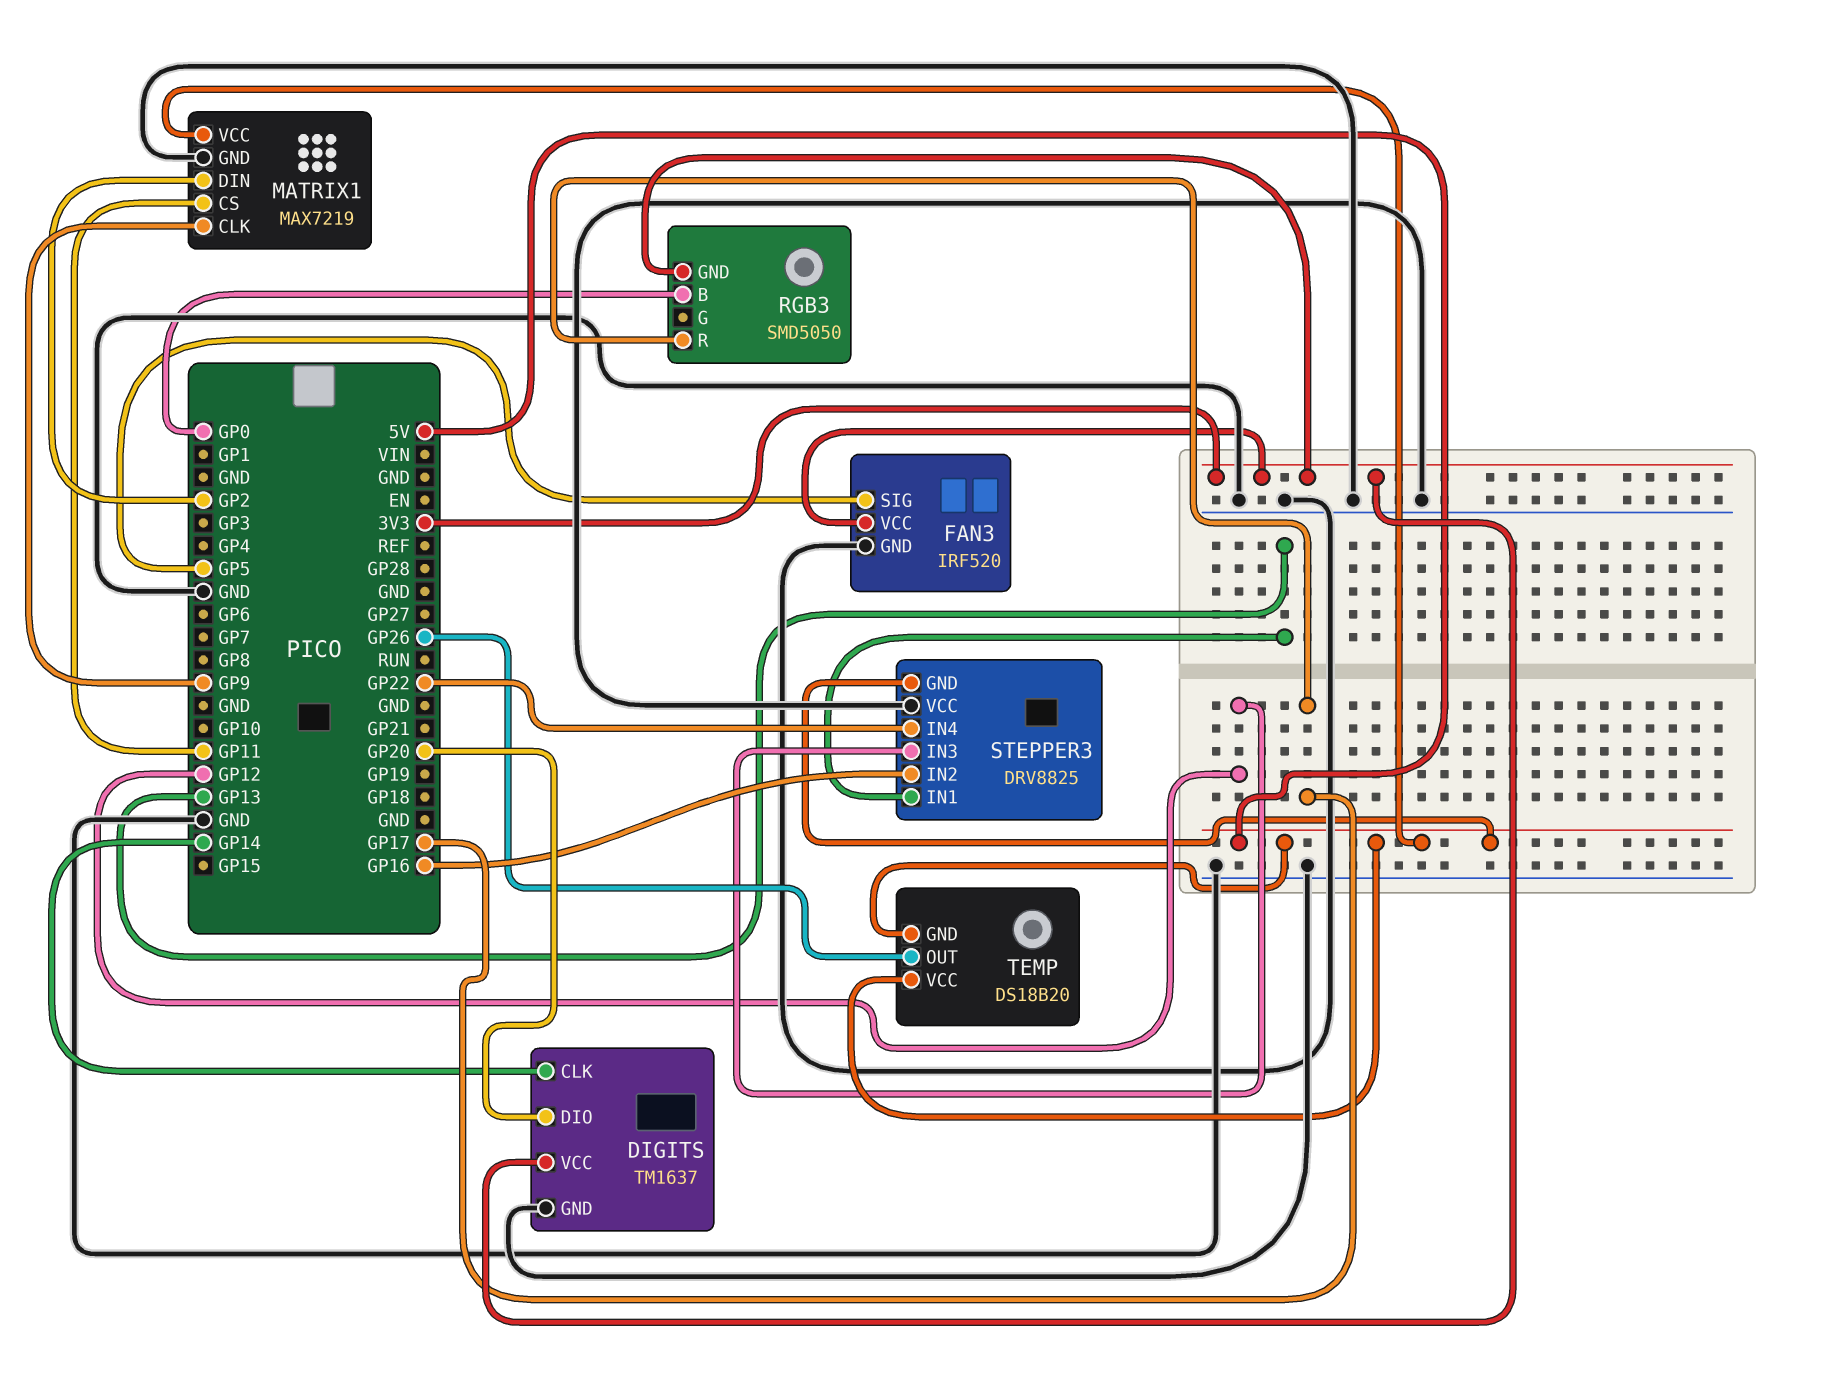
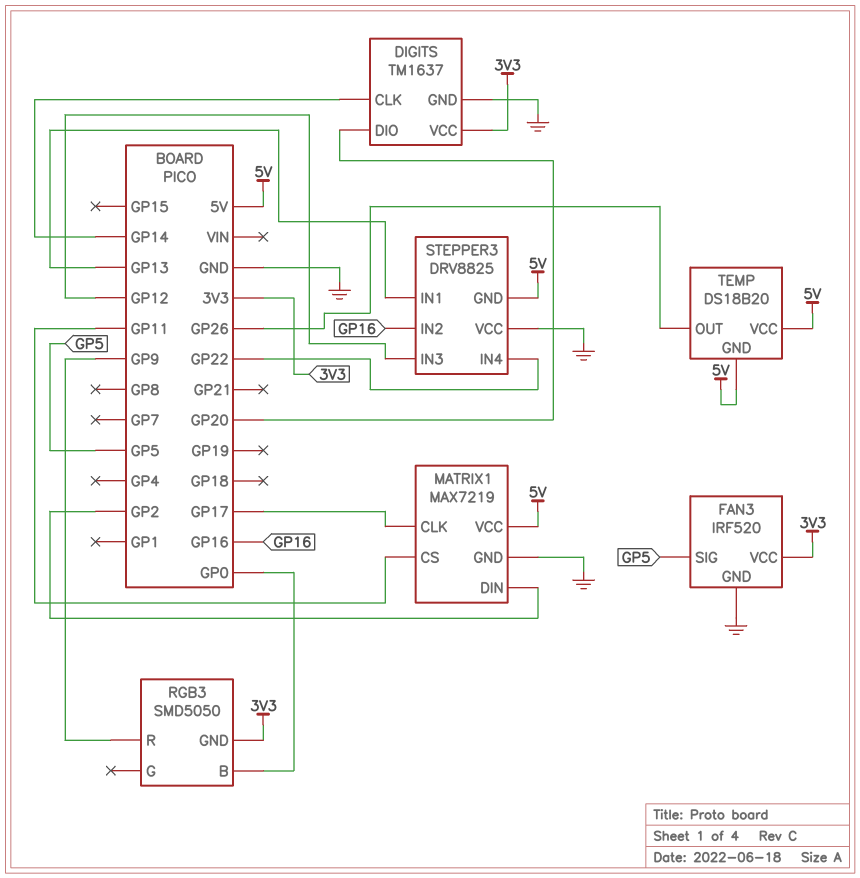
MATRIX1 pin CLK: GP9 -> GP17
RGB3 pin R: GP17 -> GP9

